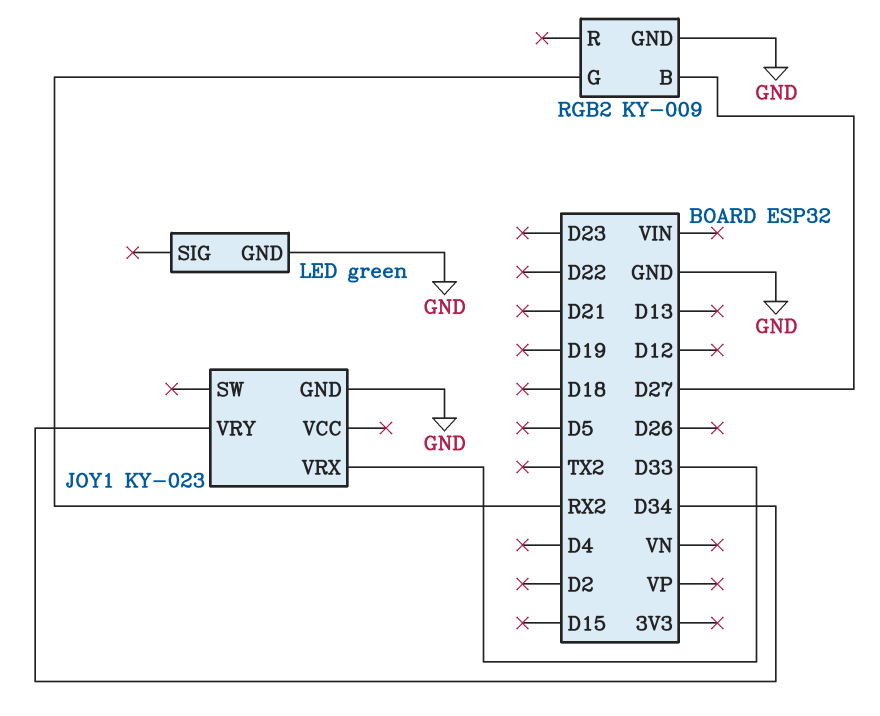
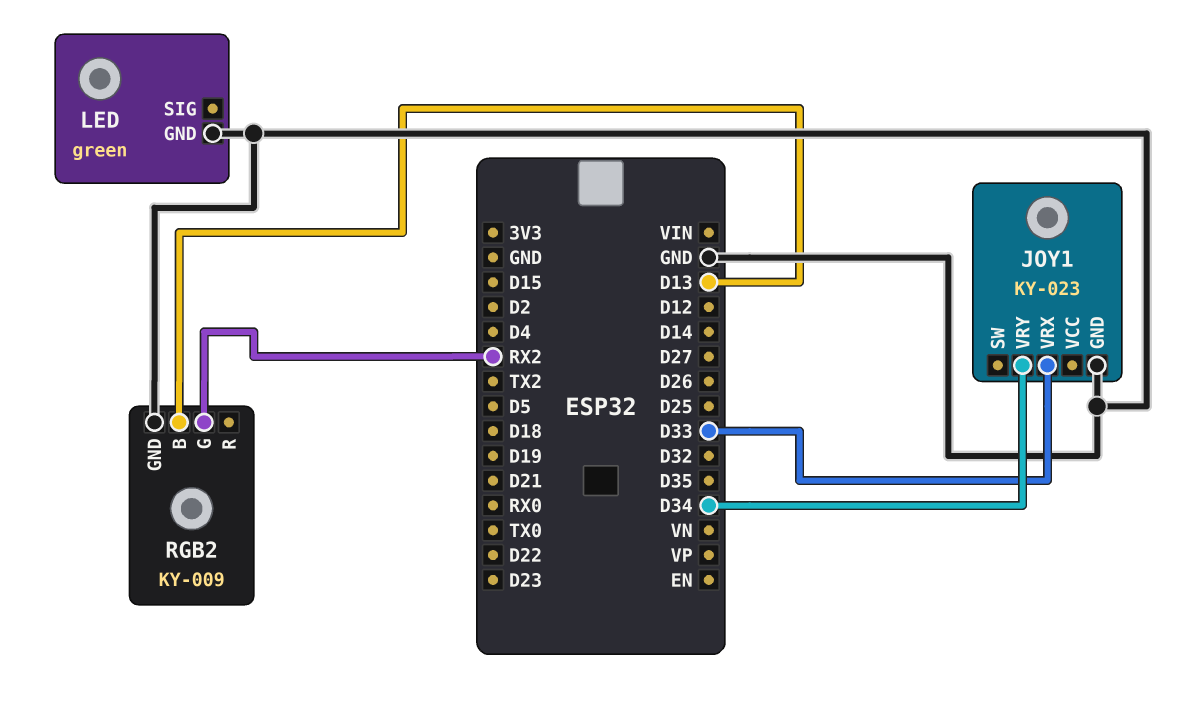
RGB2 pin B: D27 -> D13

